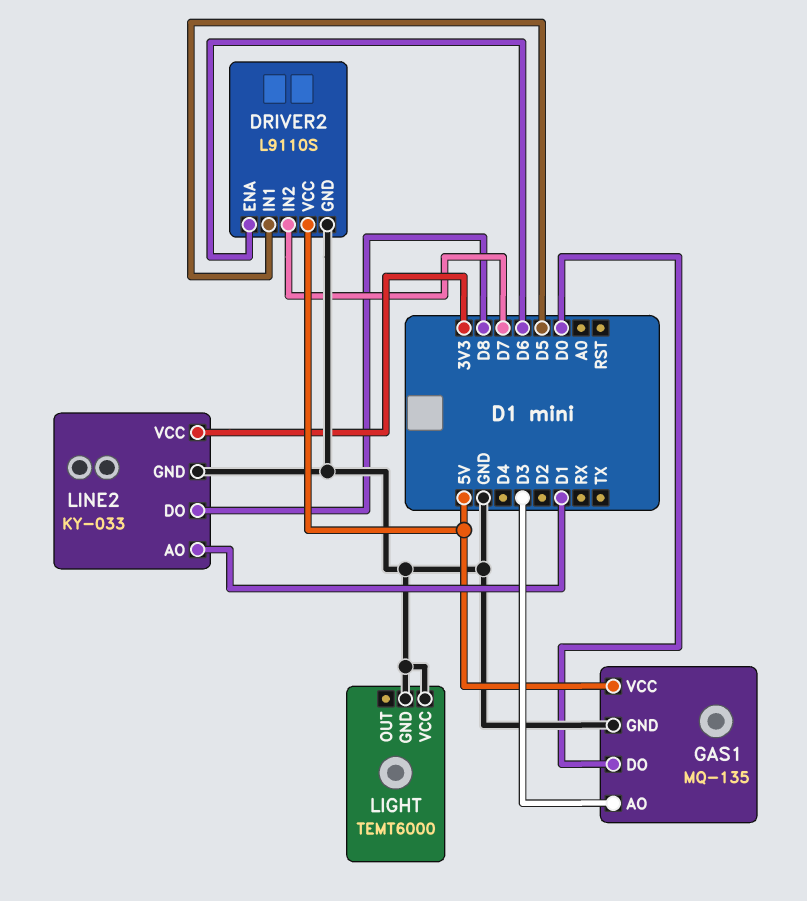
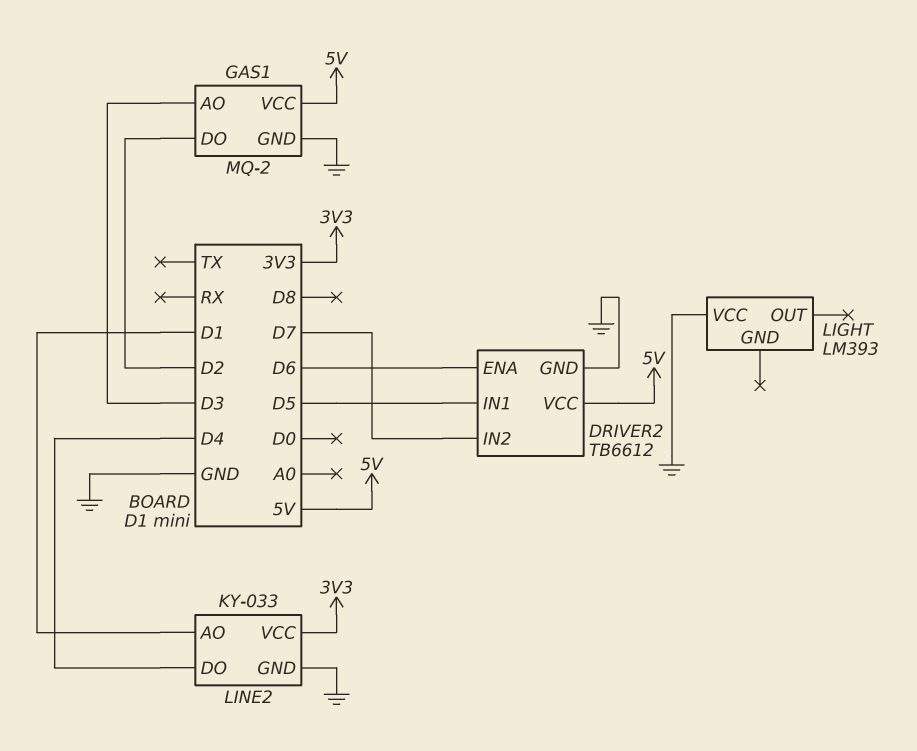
DRIVER2: L9110S -> TB6612
GAS1: MQ-135 -> MQ-2
GAS1 pin DO: D0 -> D2
LIGHT: TEMT6000 -> LM393
LIGHT pin GND: GND -> none
LINE2 pin DO: D8 -> D4

